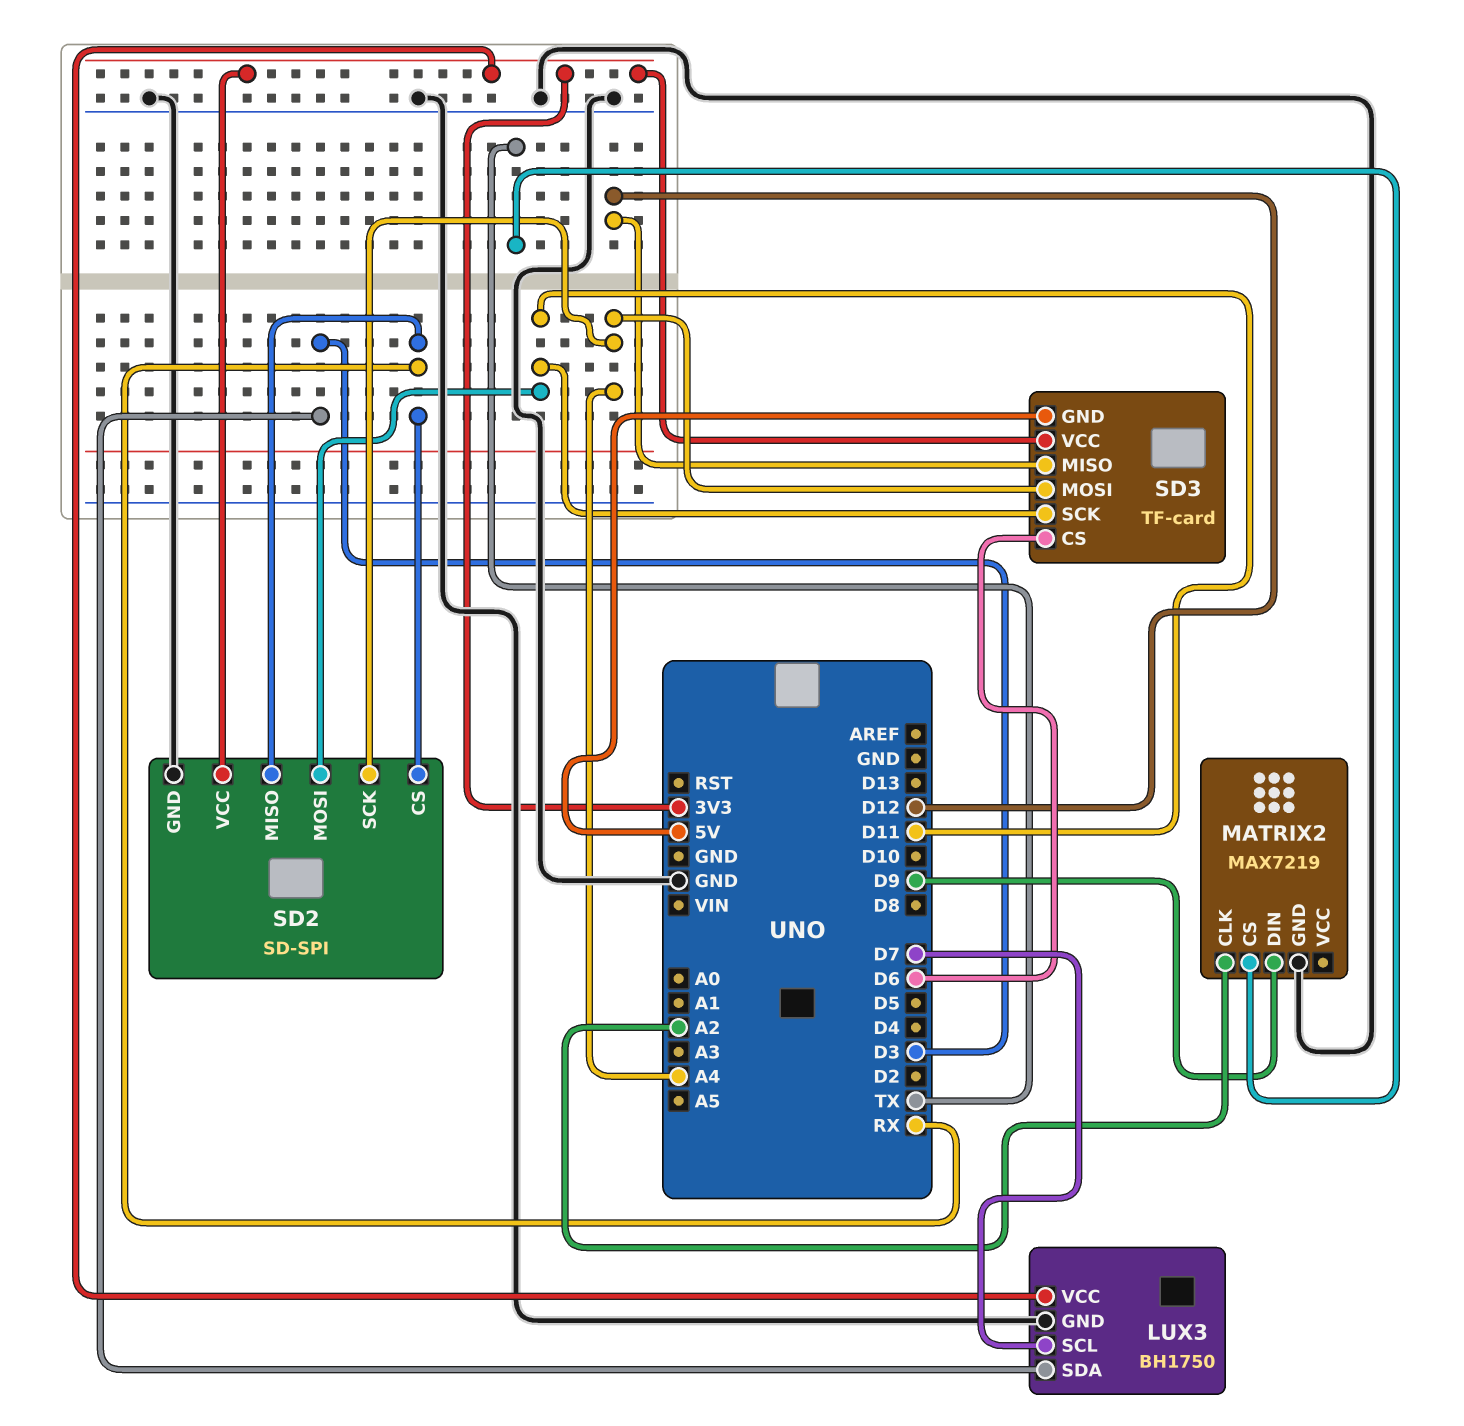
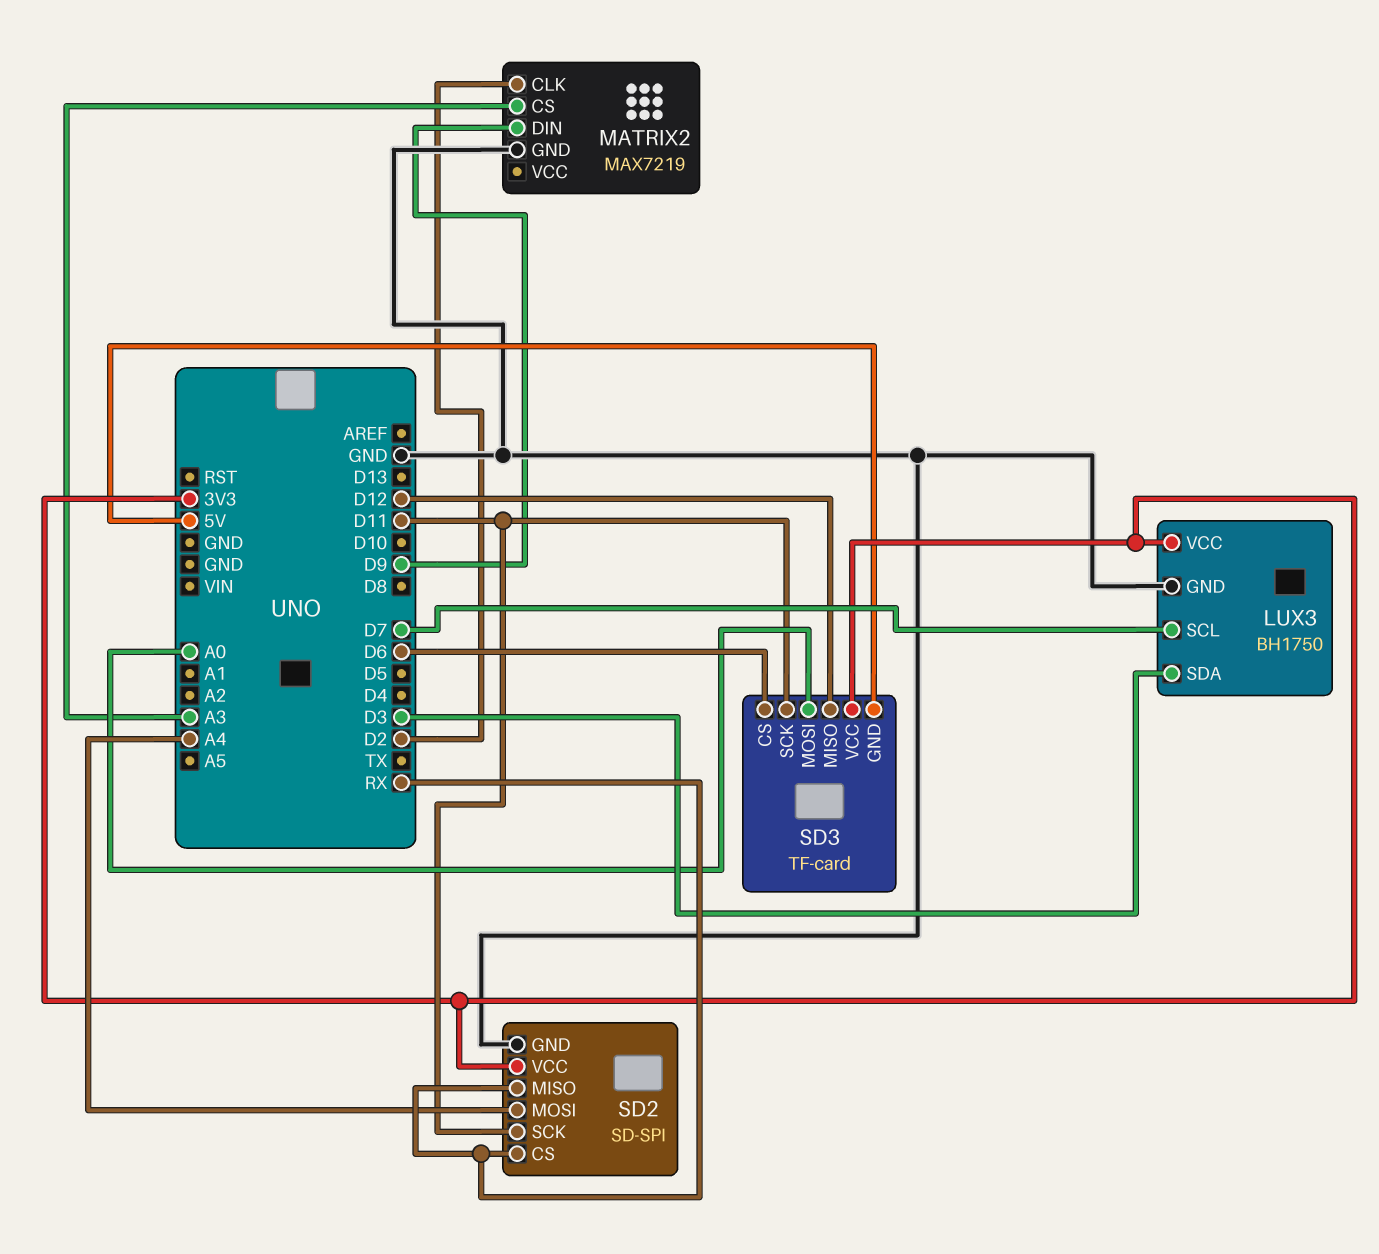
MATRIX2 pin CLK: A2 -> D2
MATRIX2 pin CS: TX -> A3
SD2 pin MOSI: D11 -> A4
SD2 pin SCK: A4 -> D11
SD3 pin MOSI: A4 -> A0

